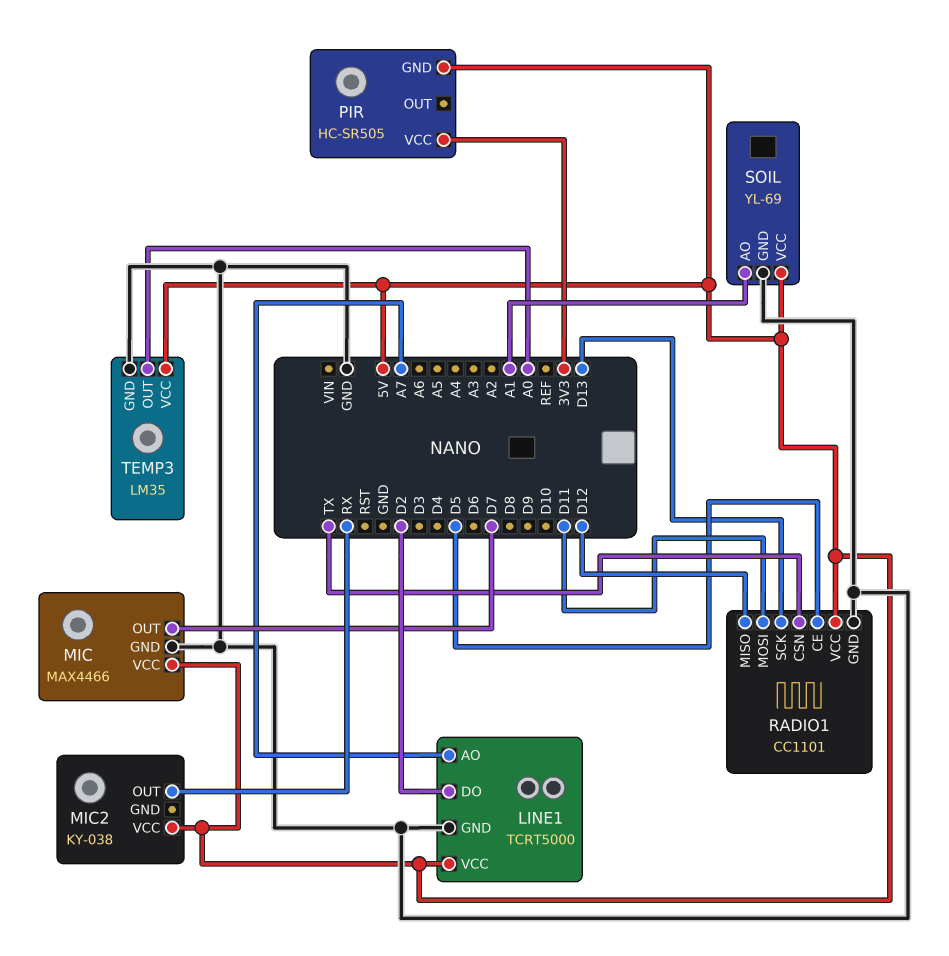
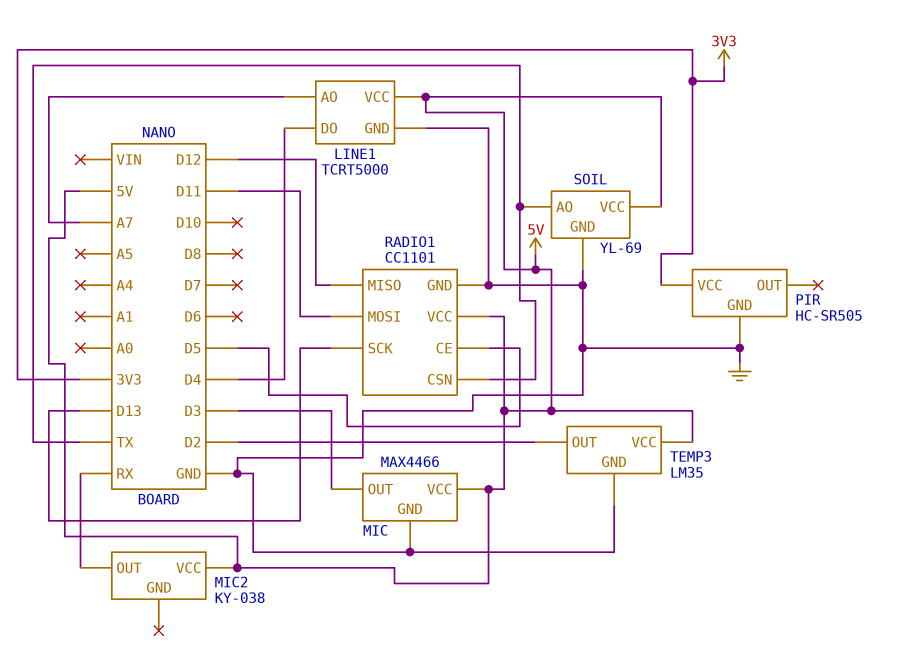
LINE1 pin DO: D2 -> D4
MIC pin OUT: D7 -> D3
PIR pin GND: 5V -> GND
SOIL pin AO: A1 -> TX
TEMP3 pin OUT: A0 -> D2

